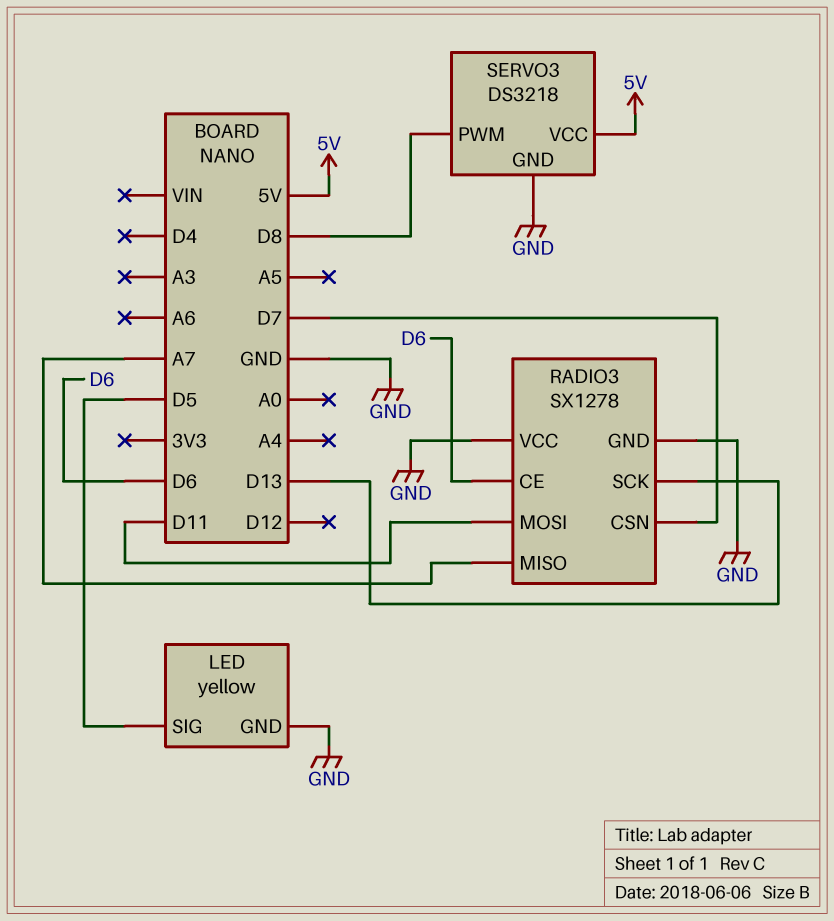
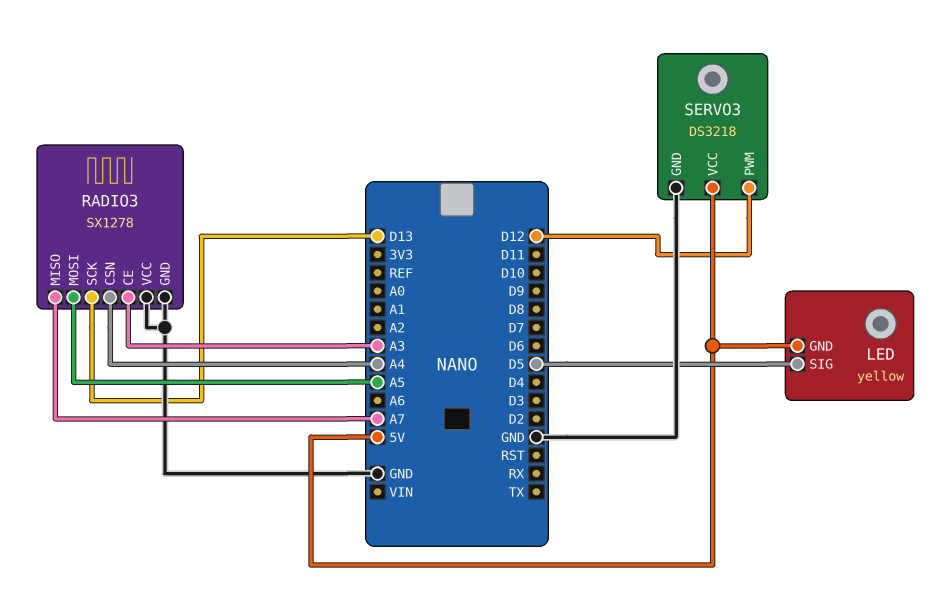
LED pin GND: GND -> 5V
RADIO3 pin CE: D6 -> A3
RADIO3 pin CSN: D7 -> A4
RADIO3 pin MOSI: D11 -> A5
SERVO3 pin PWM: D8 -> D12

